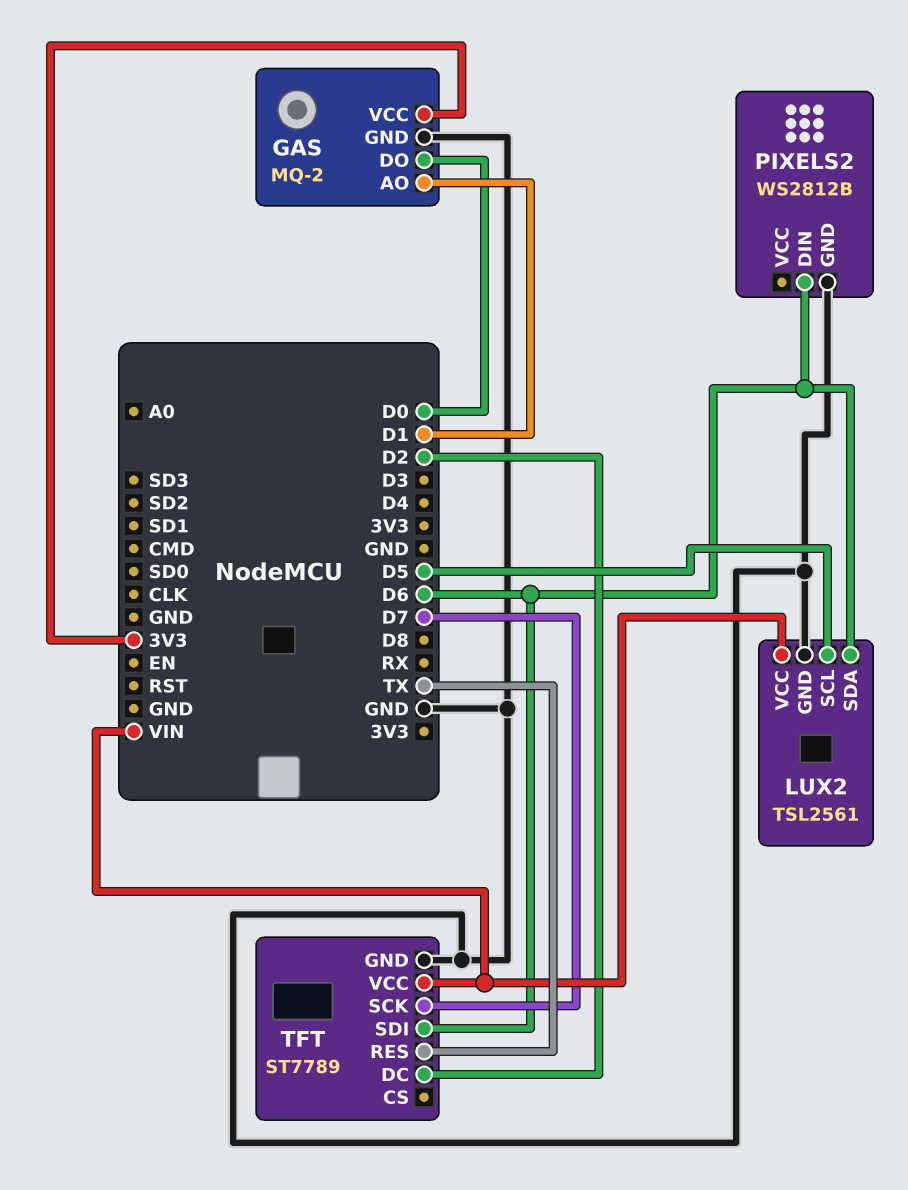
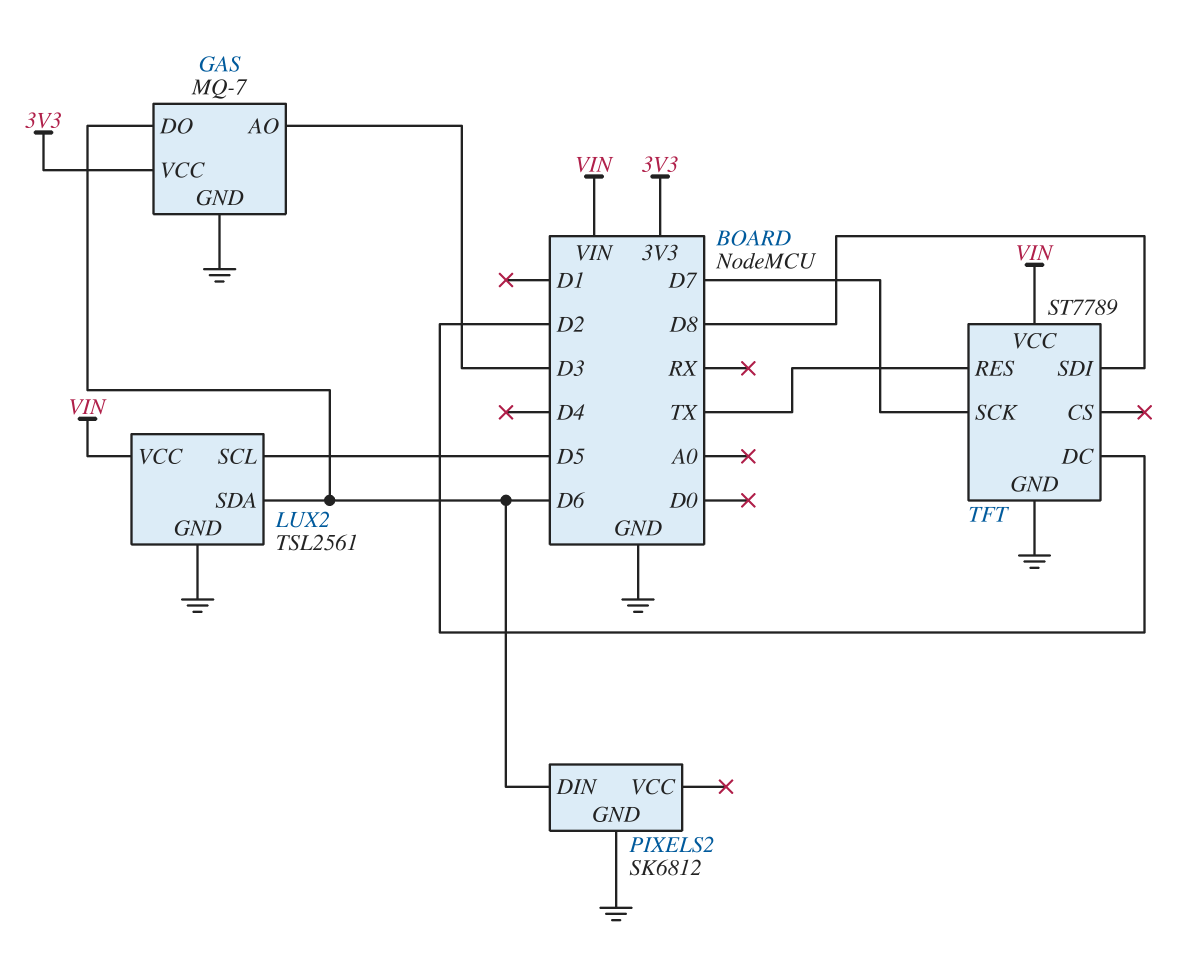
GAS: MQ-2 -> MQ-7
GAS pin AO: D1 -> D3
GAS pin DO: D0 -> D6
PIXELS2: WS2812B -> SK6812
TFT pin SDI: D6 -> D8

